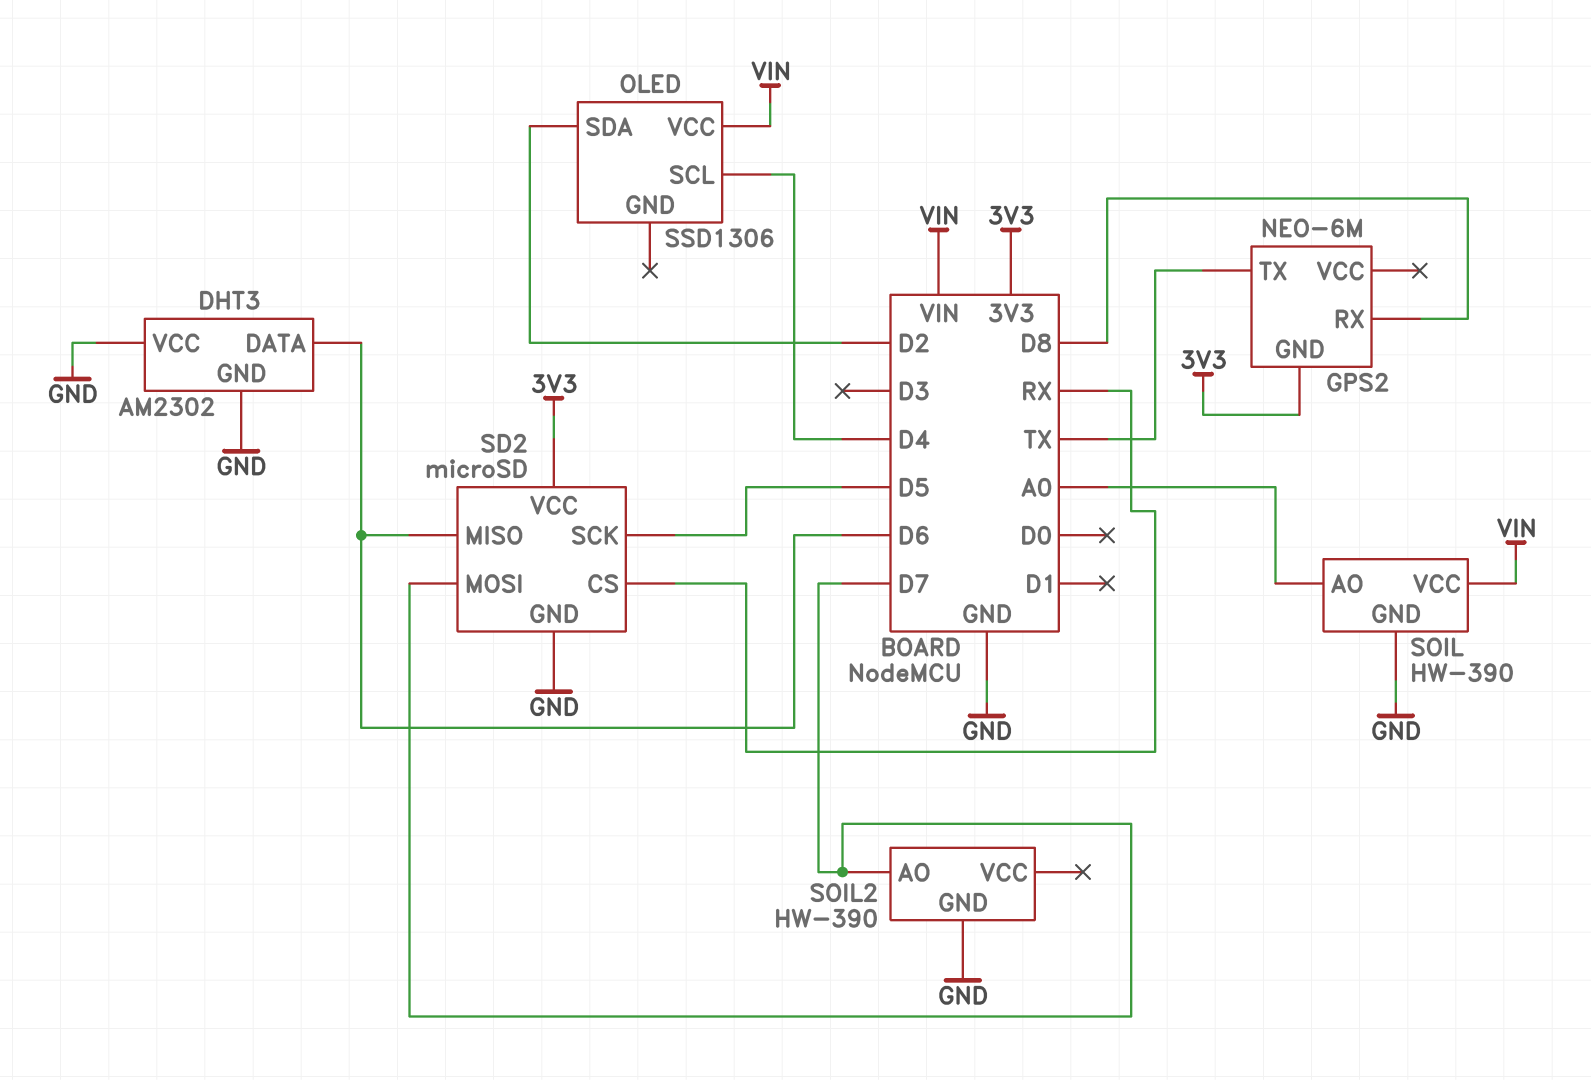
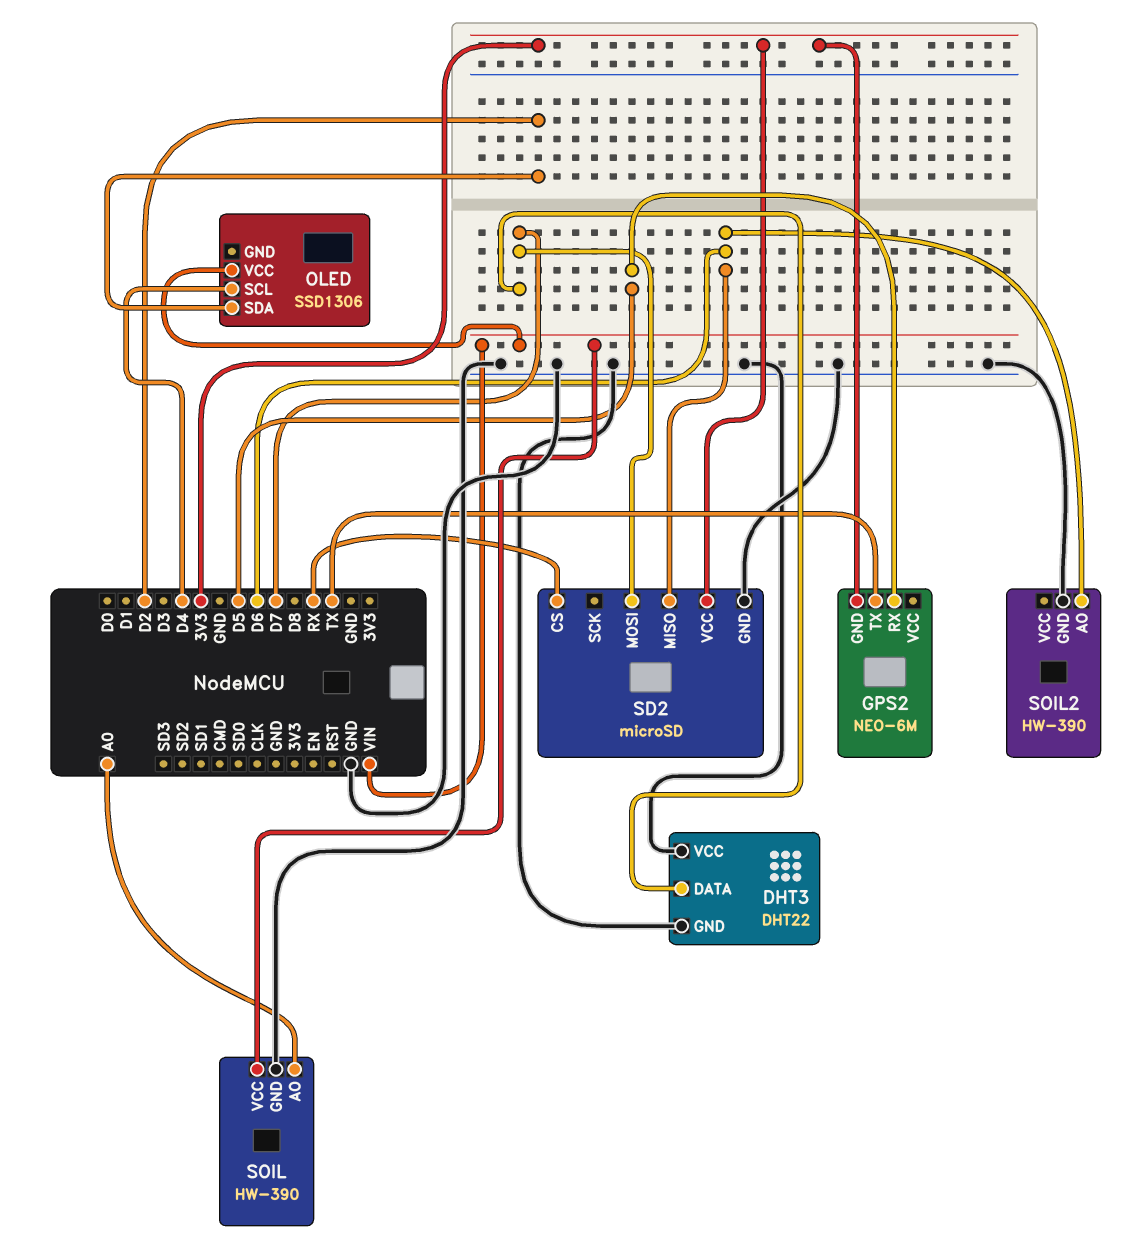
DHT3: AM2302 -> DHT22
DHT3 pin DATA: D6 -> D7
GPS2 pin RX: D8 -> D5
SD2 pin SCK: D5 -> none
SOIL2 pin AO: D7 -> D6

